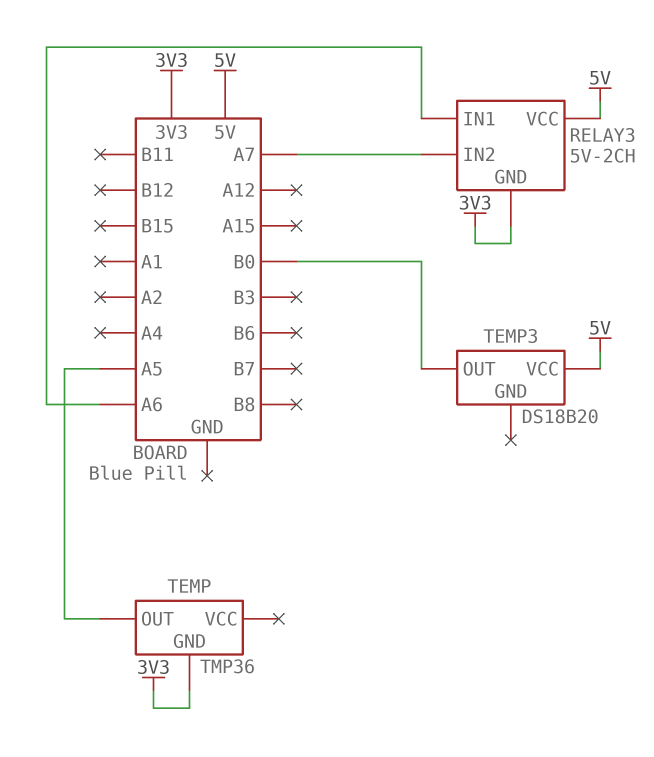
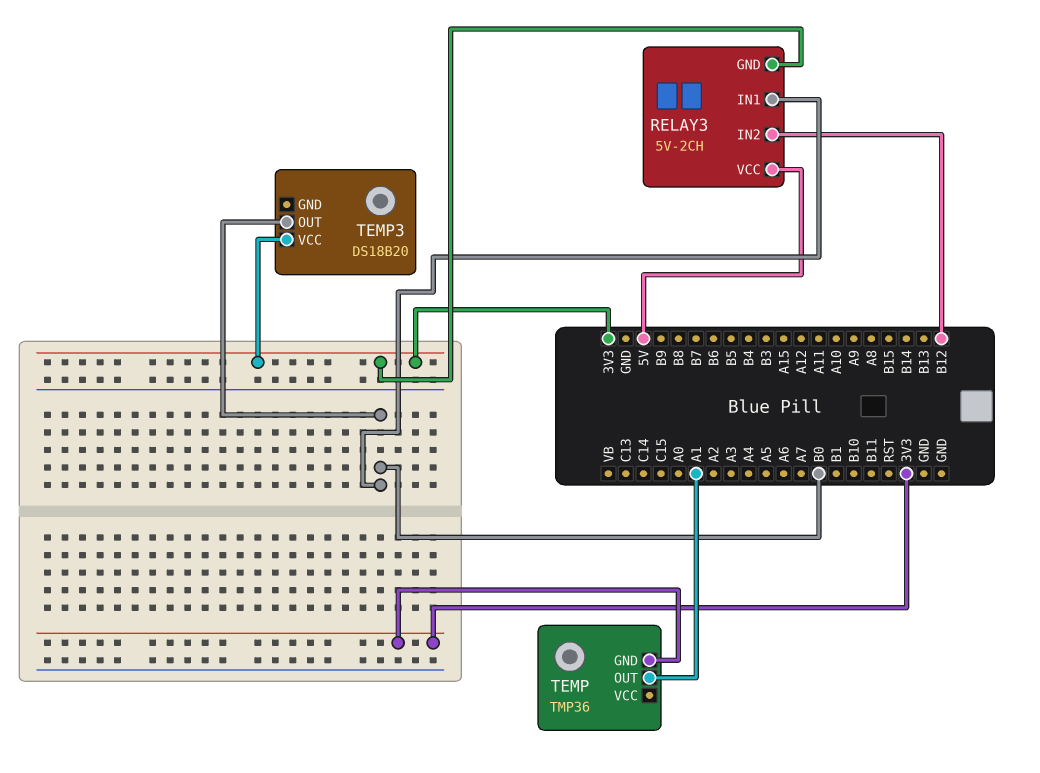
RELAY3 pin IN1: A6 -> B0
RELAY3 pin IN2: A7 -> B12
TEMP pin OUT: A5 -> A1
TEMP3 pin VCC: 5V -> 3V3

